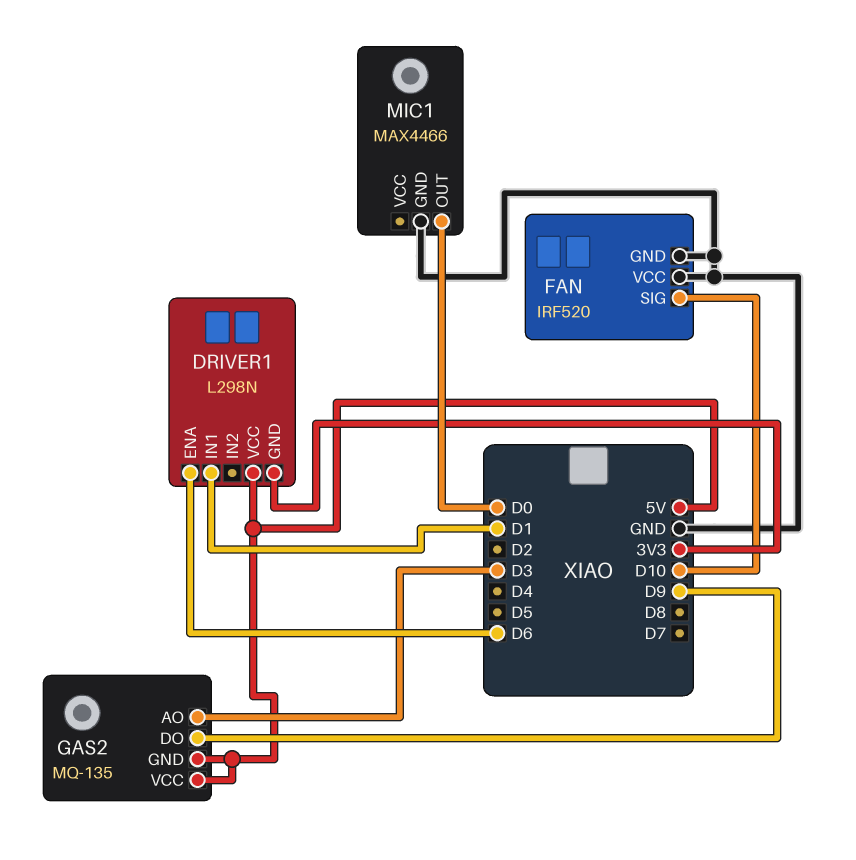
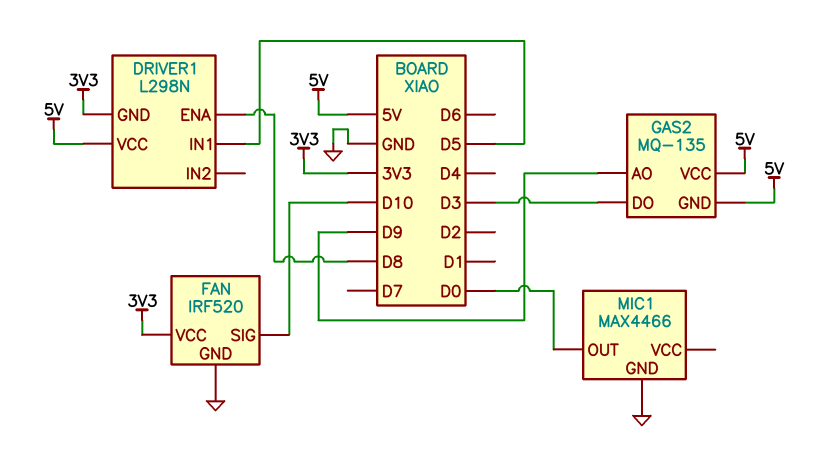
DRIVER1 pin ENA: D6 -> D8
DRIVER1 pin IN1: D1 -> D5
FAN pin VCC: GND -> 3V3
GAS2 pin AO: D3 -> D9
GAS2 pin DO: D9 -> D3

